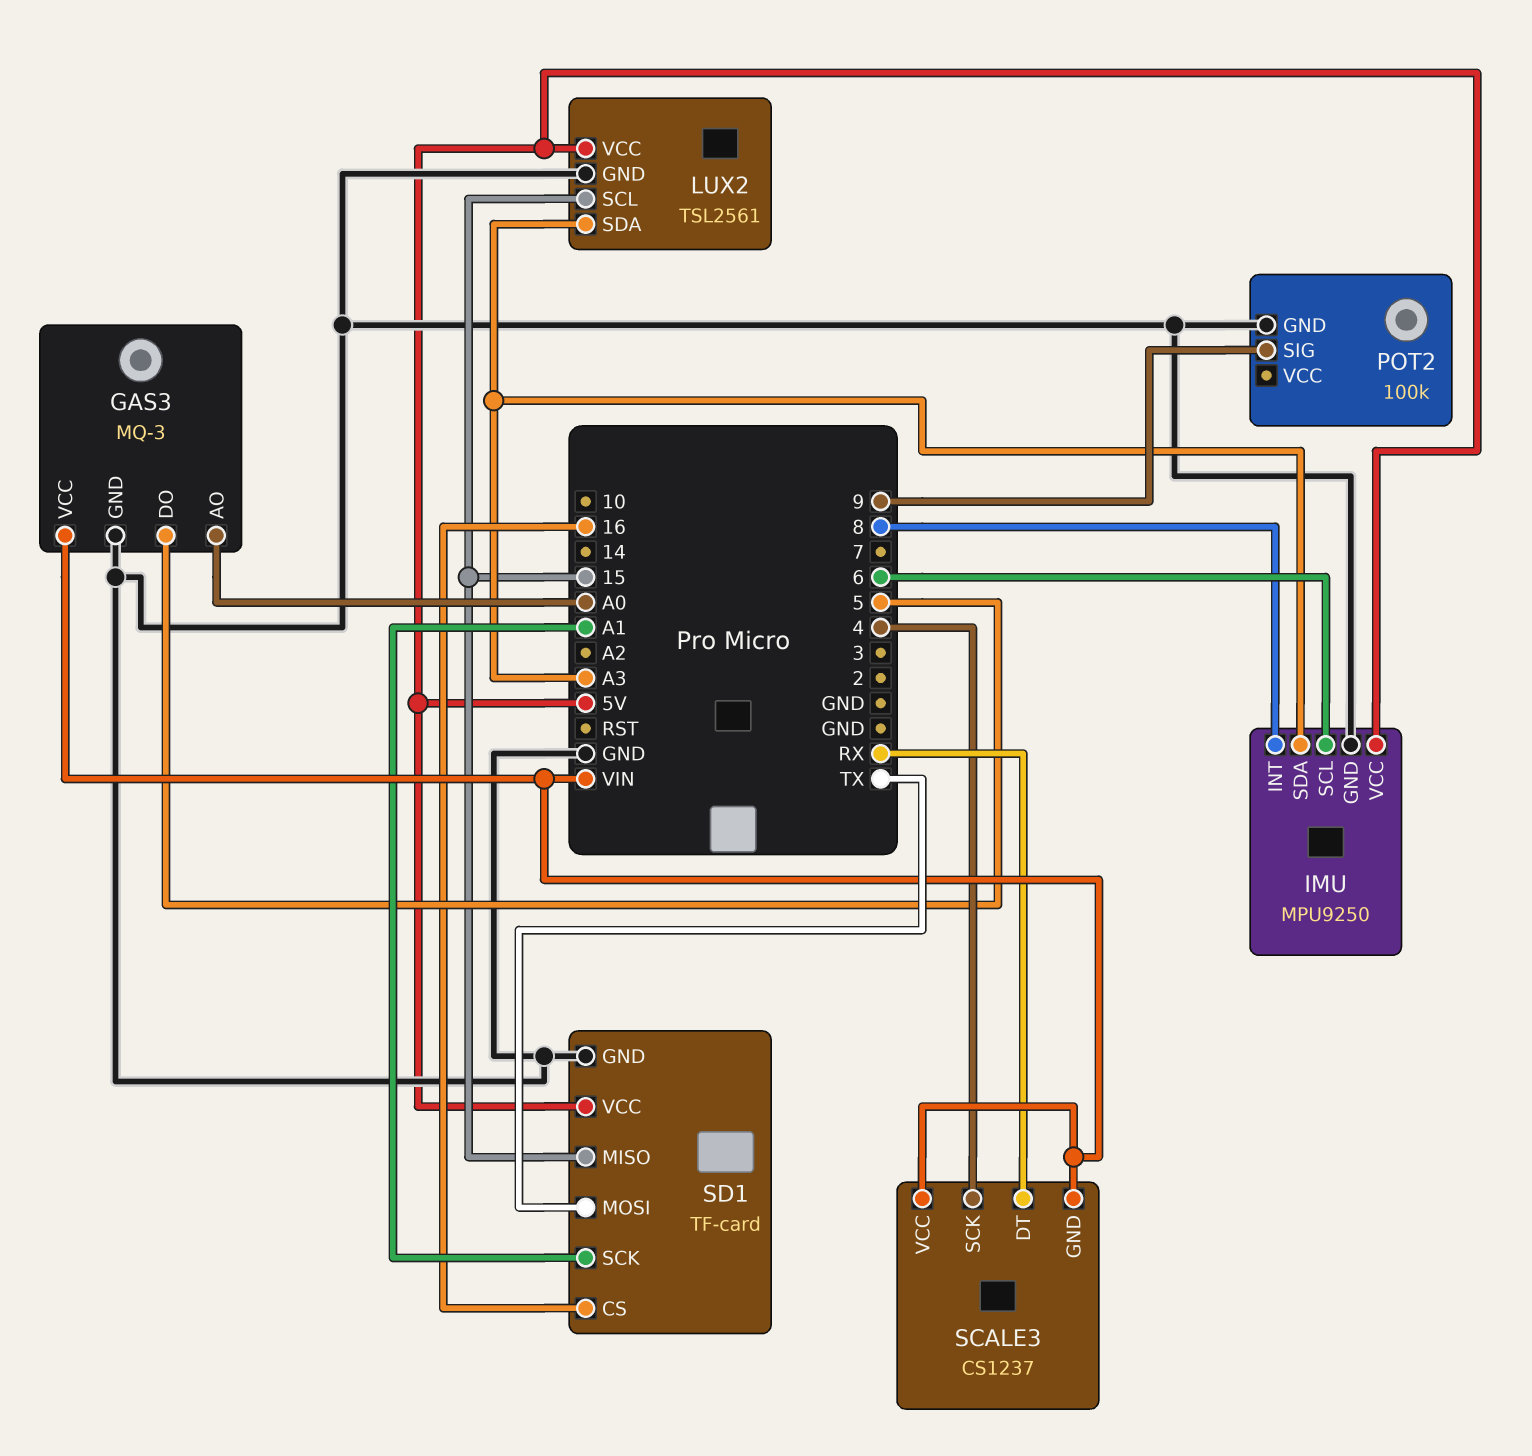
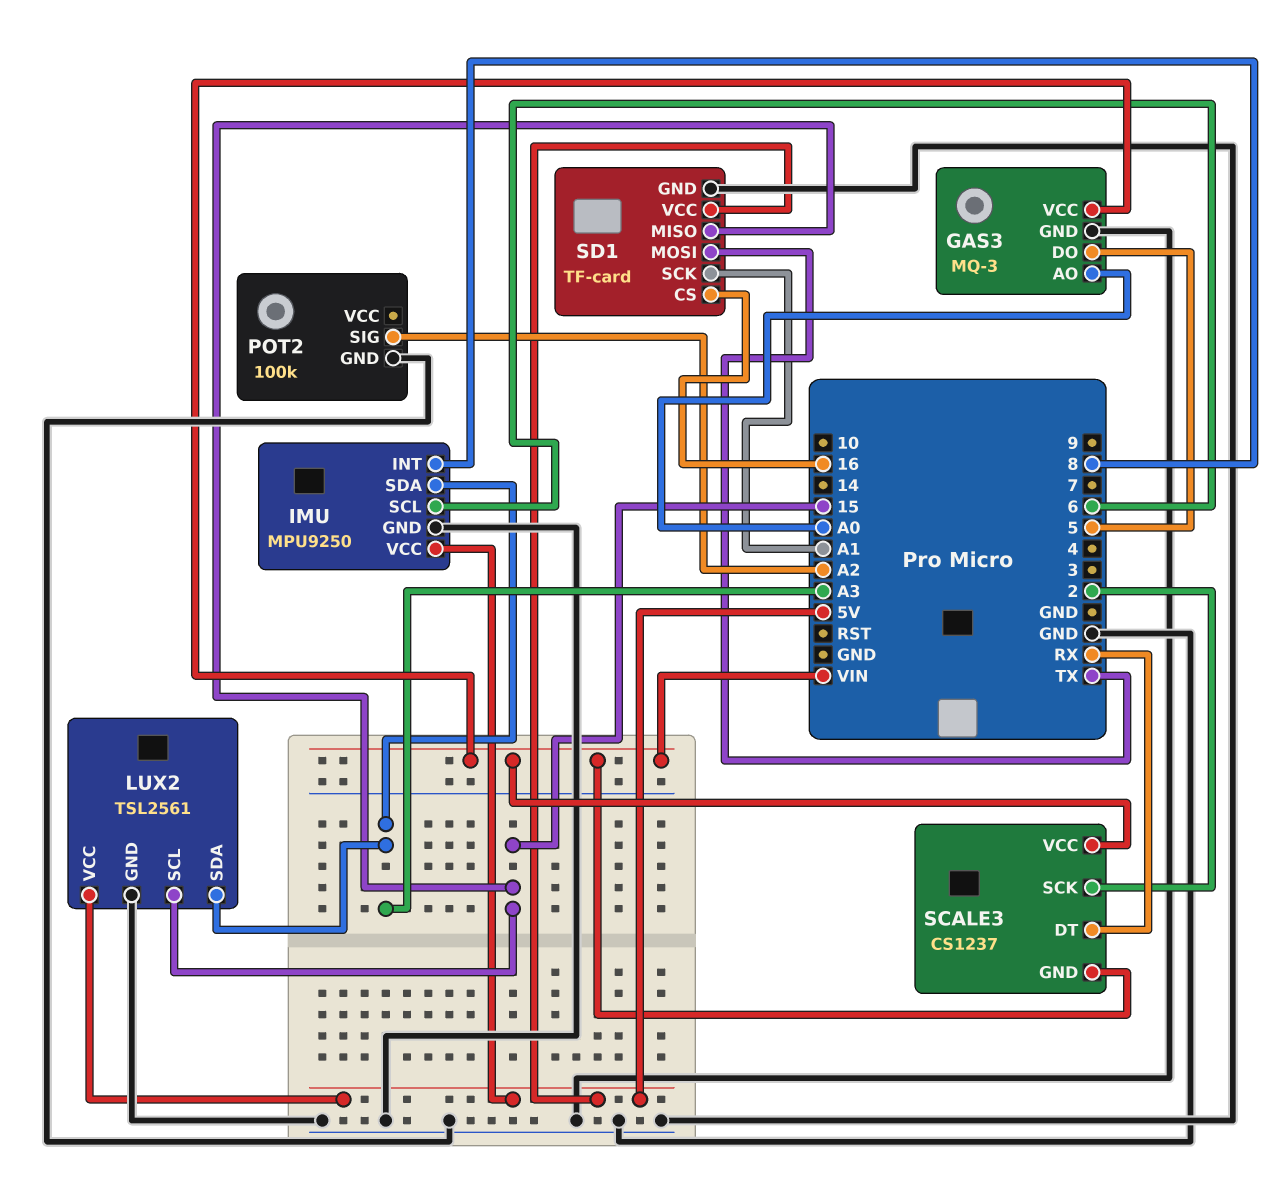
POT2 pin SIG: 9 -> A2
SCALE3 pin SCK: 4 -> 2

